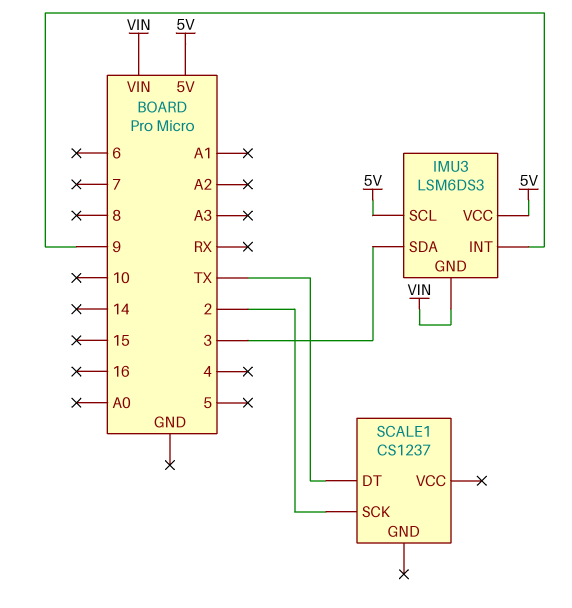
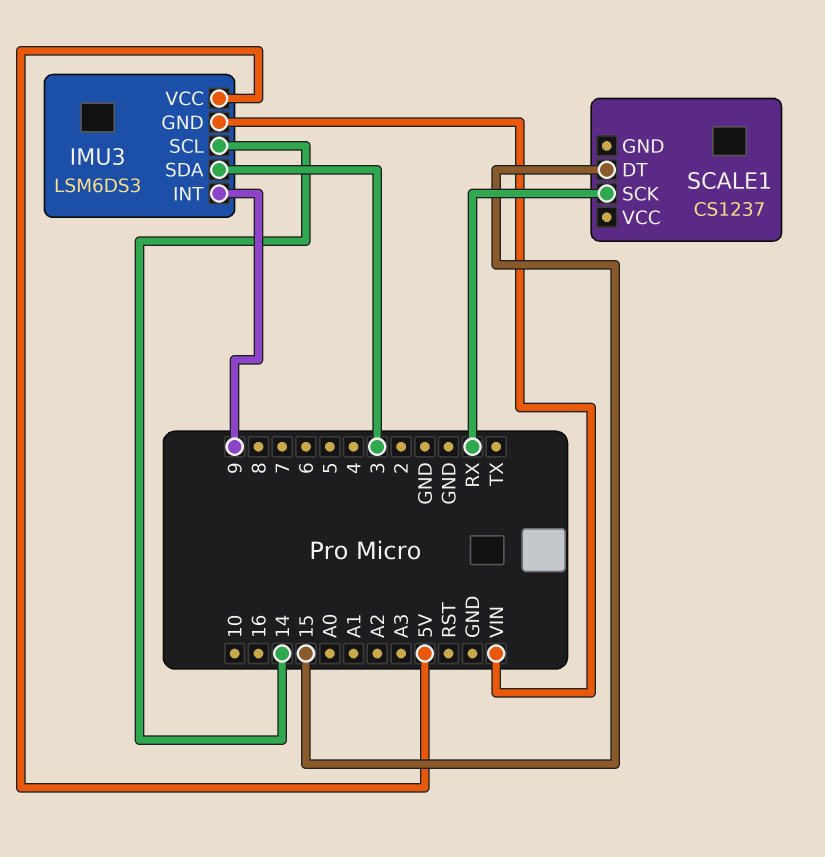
IMU3 pin SCL: 5V -> 14
SCALE1 pin DT: TX -> 15
SCALE1 pin SCK: 2 -> RX

